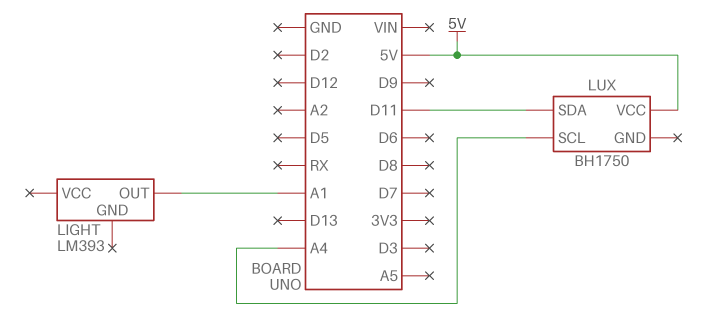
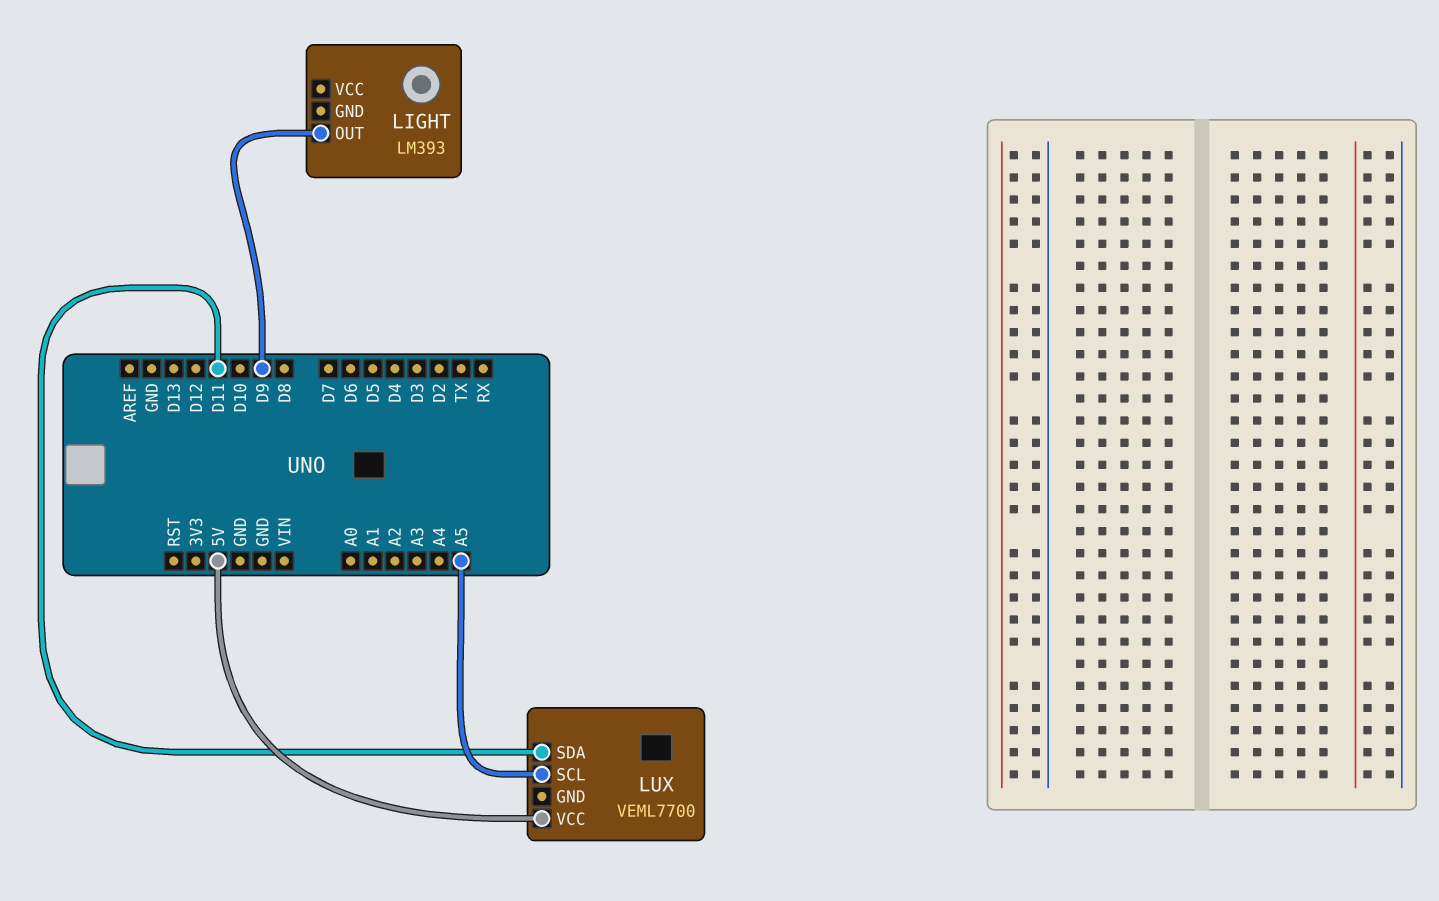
LIGHT pin OUT: A1 -> D9
LUX: BH1750 -> VEML7700
LUX pin SCL: A4 -> A5

